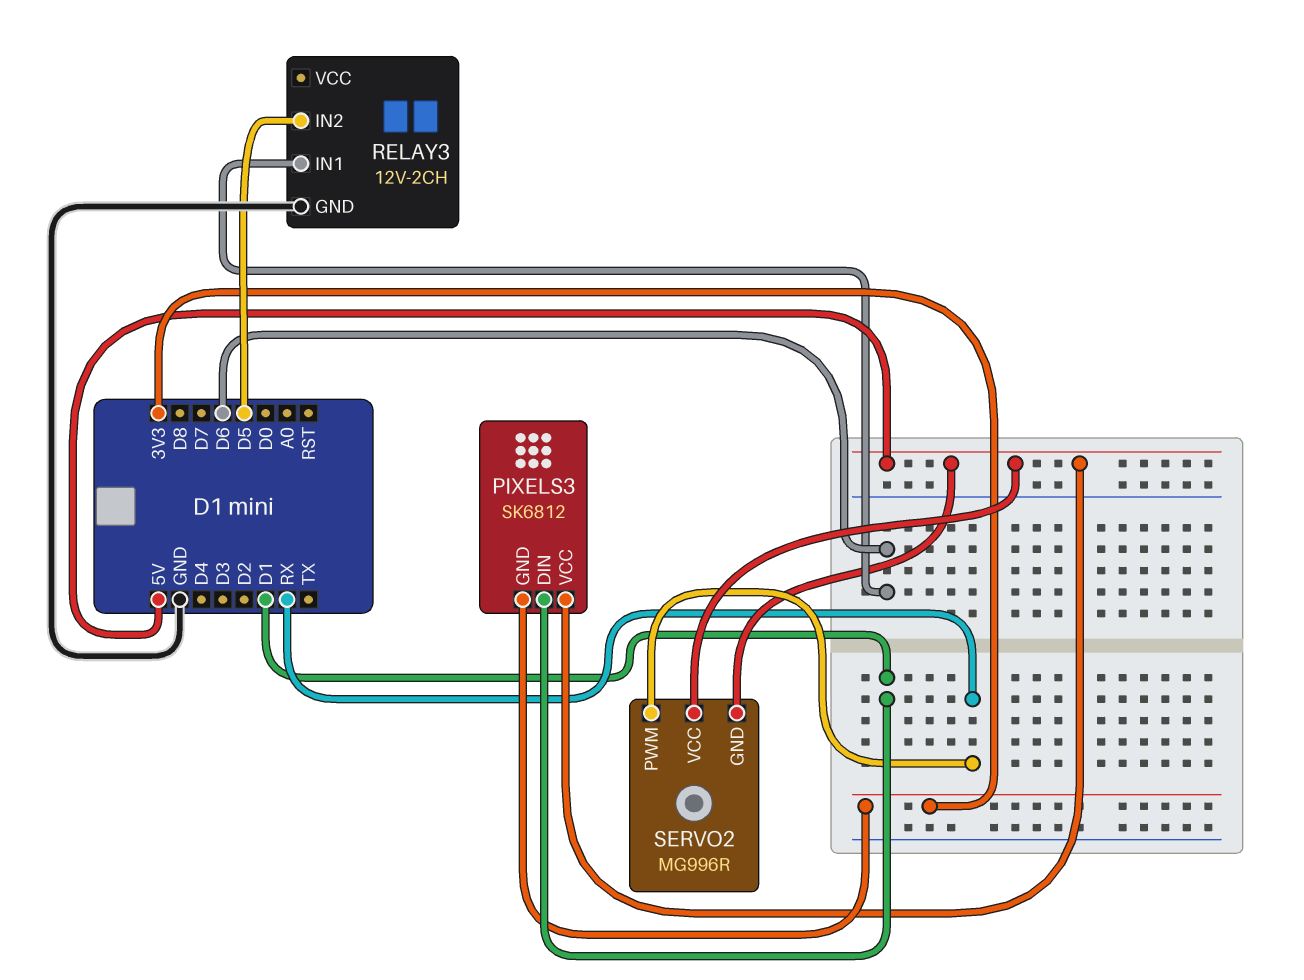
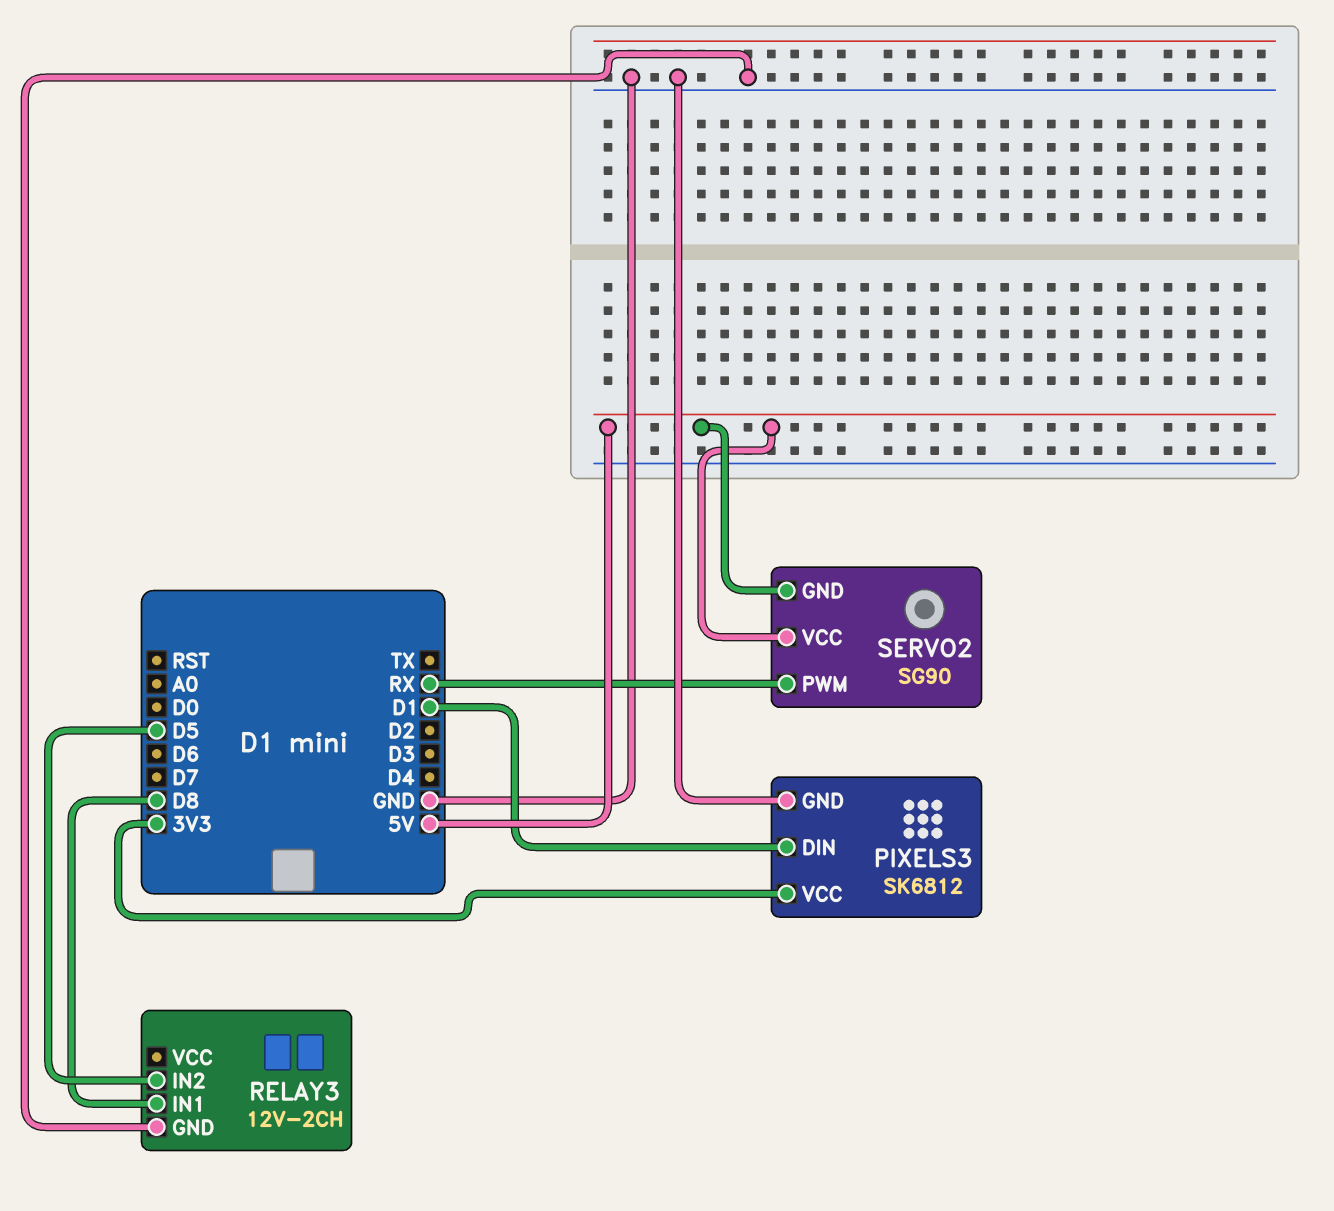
PIXELS3 pin GND: 3V3 -> GND
PIXELS3 pin VCC: 5V -> 3V3
RELAY3 pin IN1: D6 -> D8
SERVO2: MG996R -> SG90

